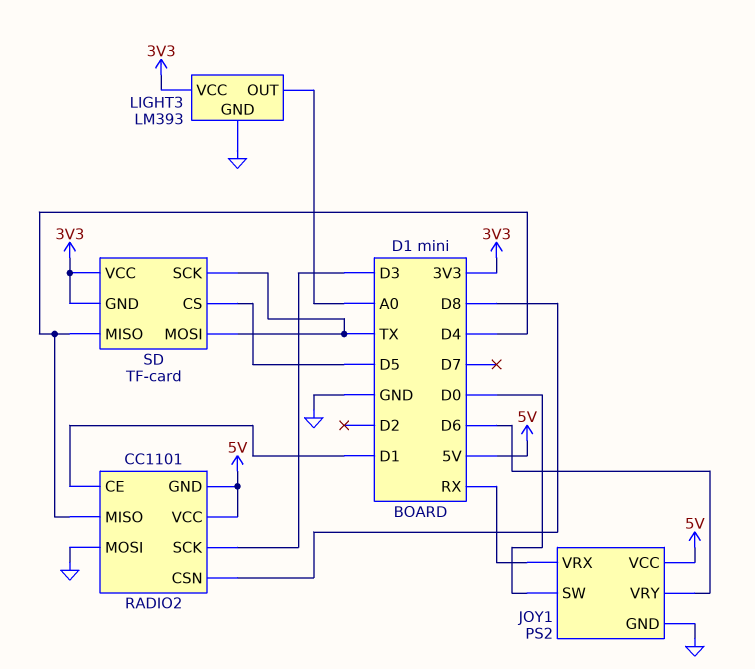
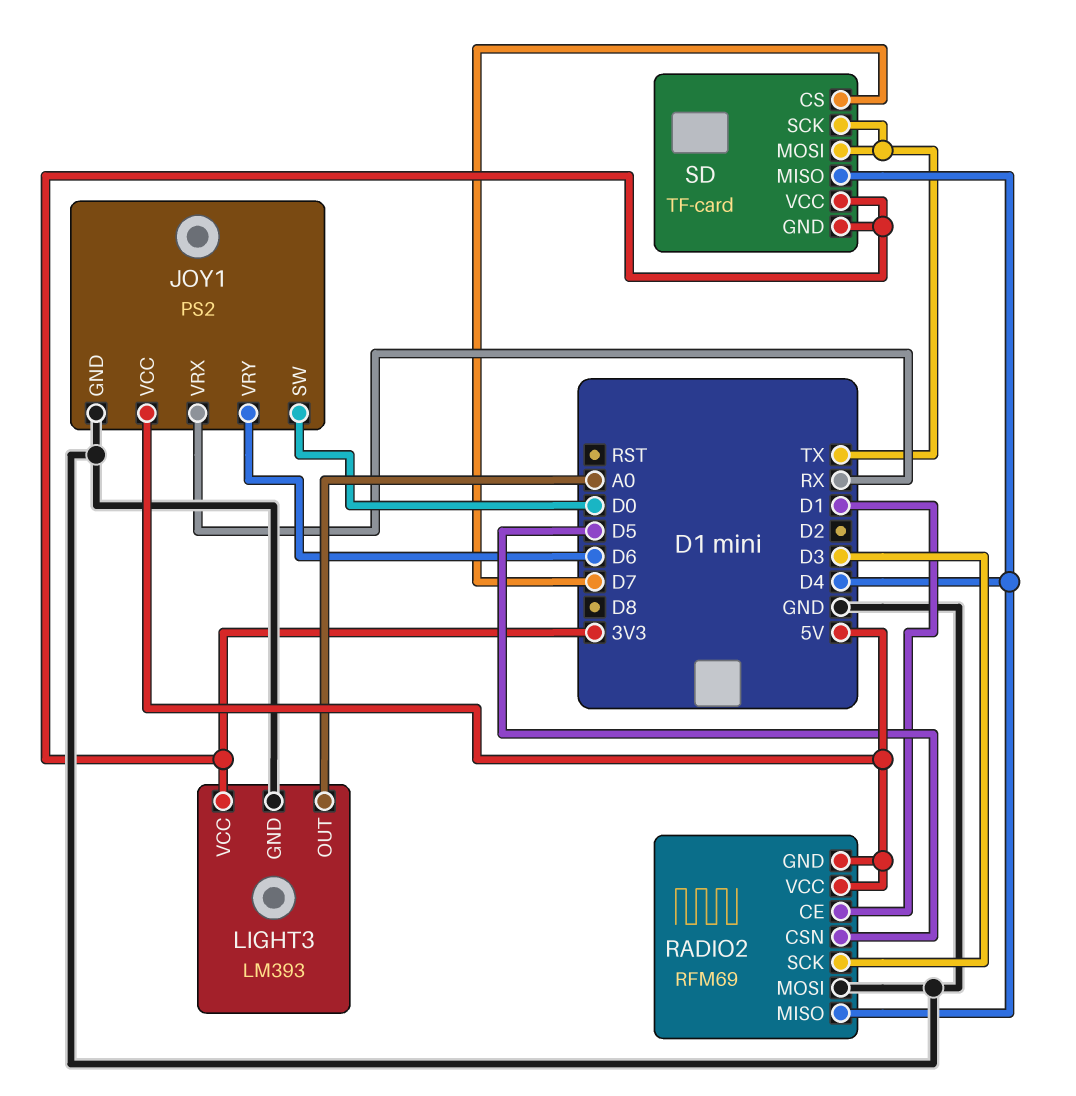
RADIO2: CC1101 -> RFM69
RADIO2 pin CSN: D8 -> D5
SD pin CS: D5 -> D7

